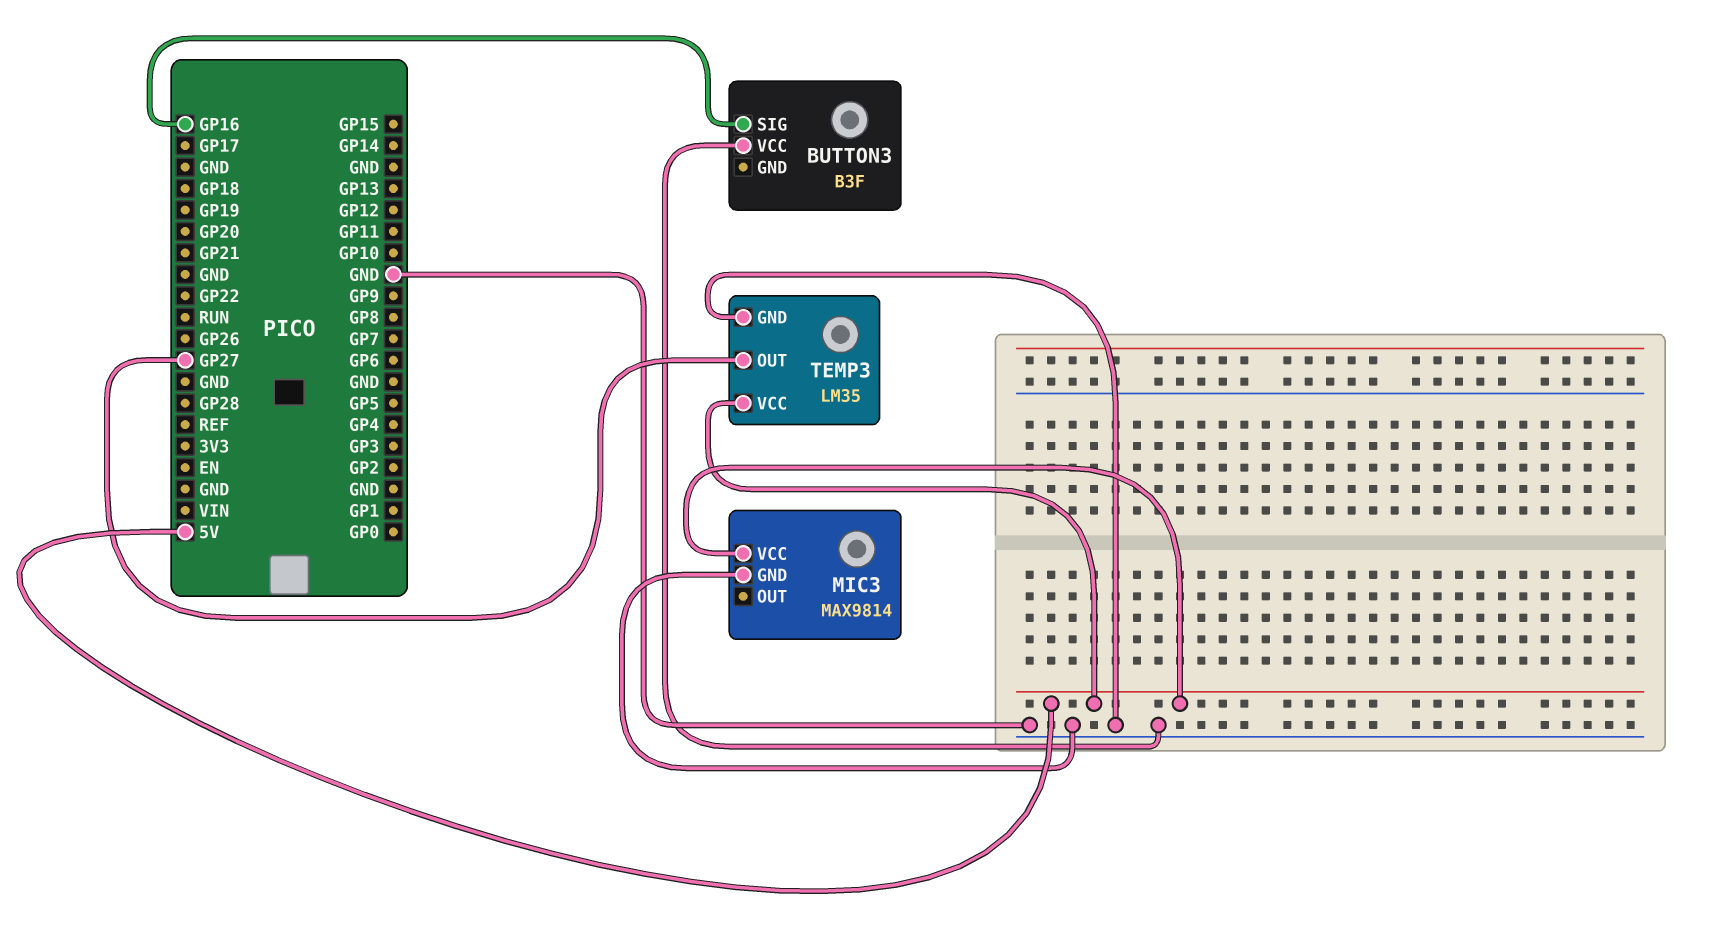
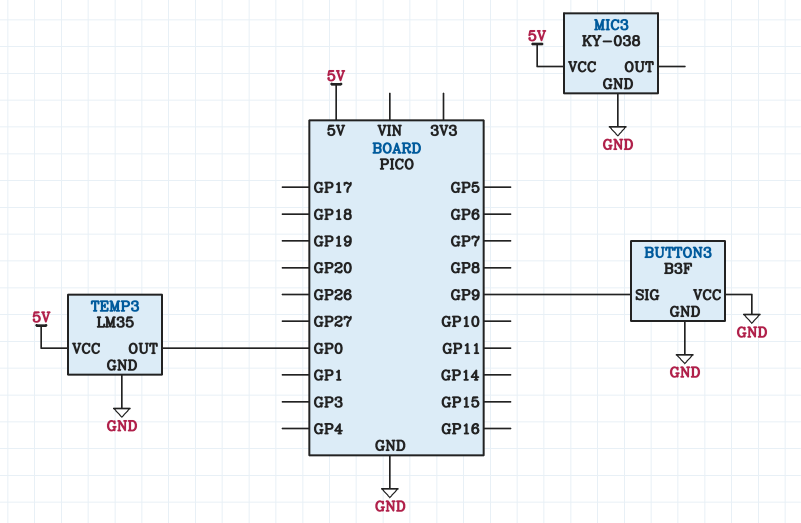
BUTTON3 pin GND: none -> GND
BUTTON3 pin SIG: GP16 -> GP9
MIC3: MAX9814 -> KY-038
TEMP3 pin OUT: GP27 -> GP0

